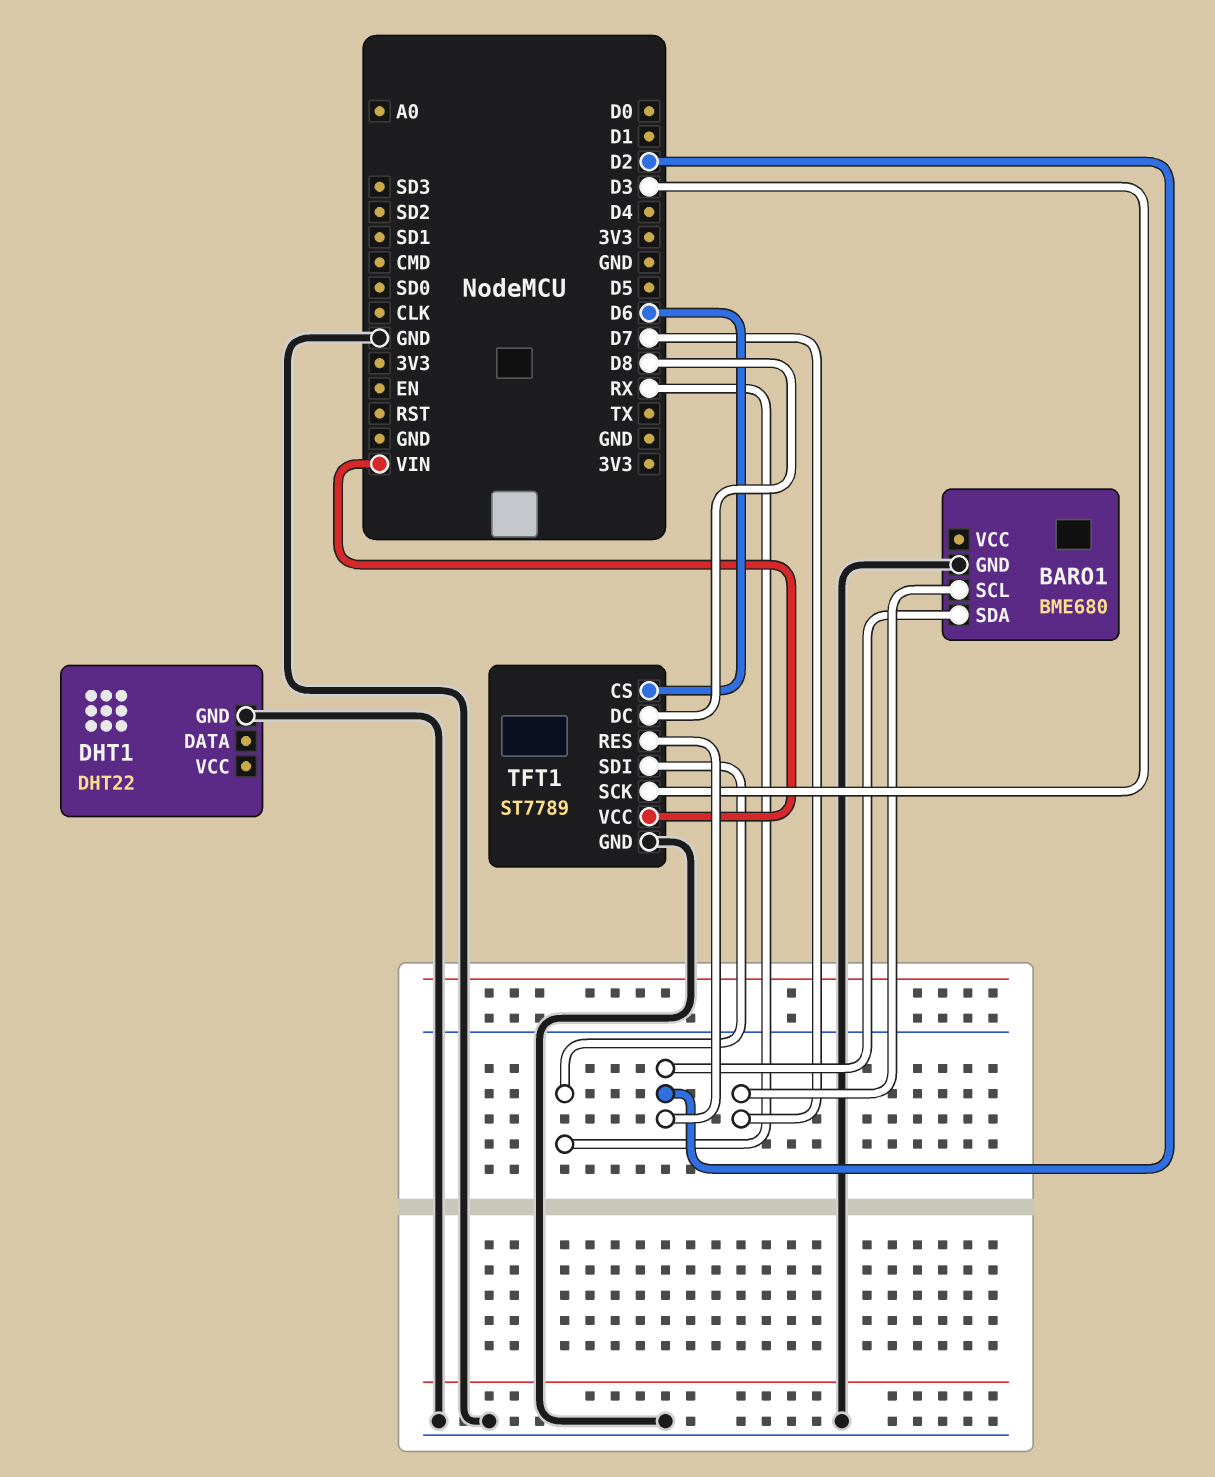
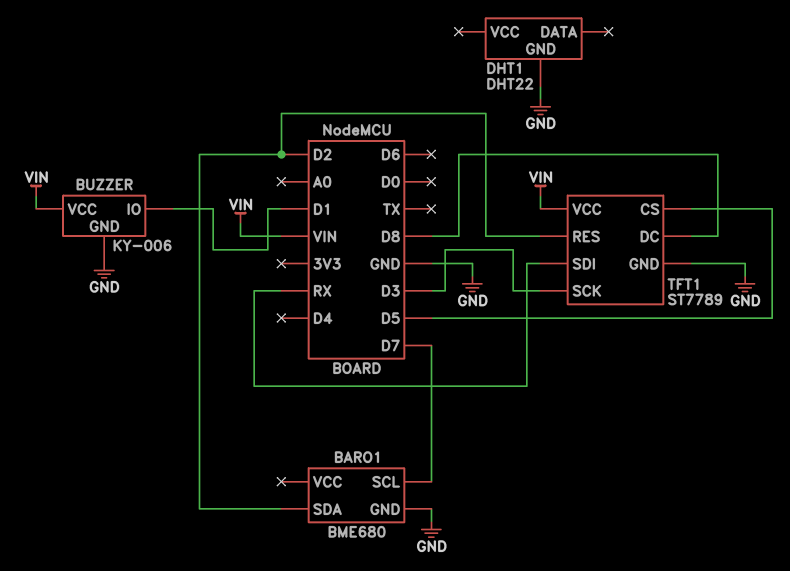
BUZZER: none -> KY-006
BUZZER pin GND: none -> GND
BUZZER pin IO: none -> D1
BUZZER pin VCC: none -> VIN
TFT1 pin CS: D6 -> D5

